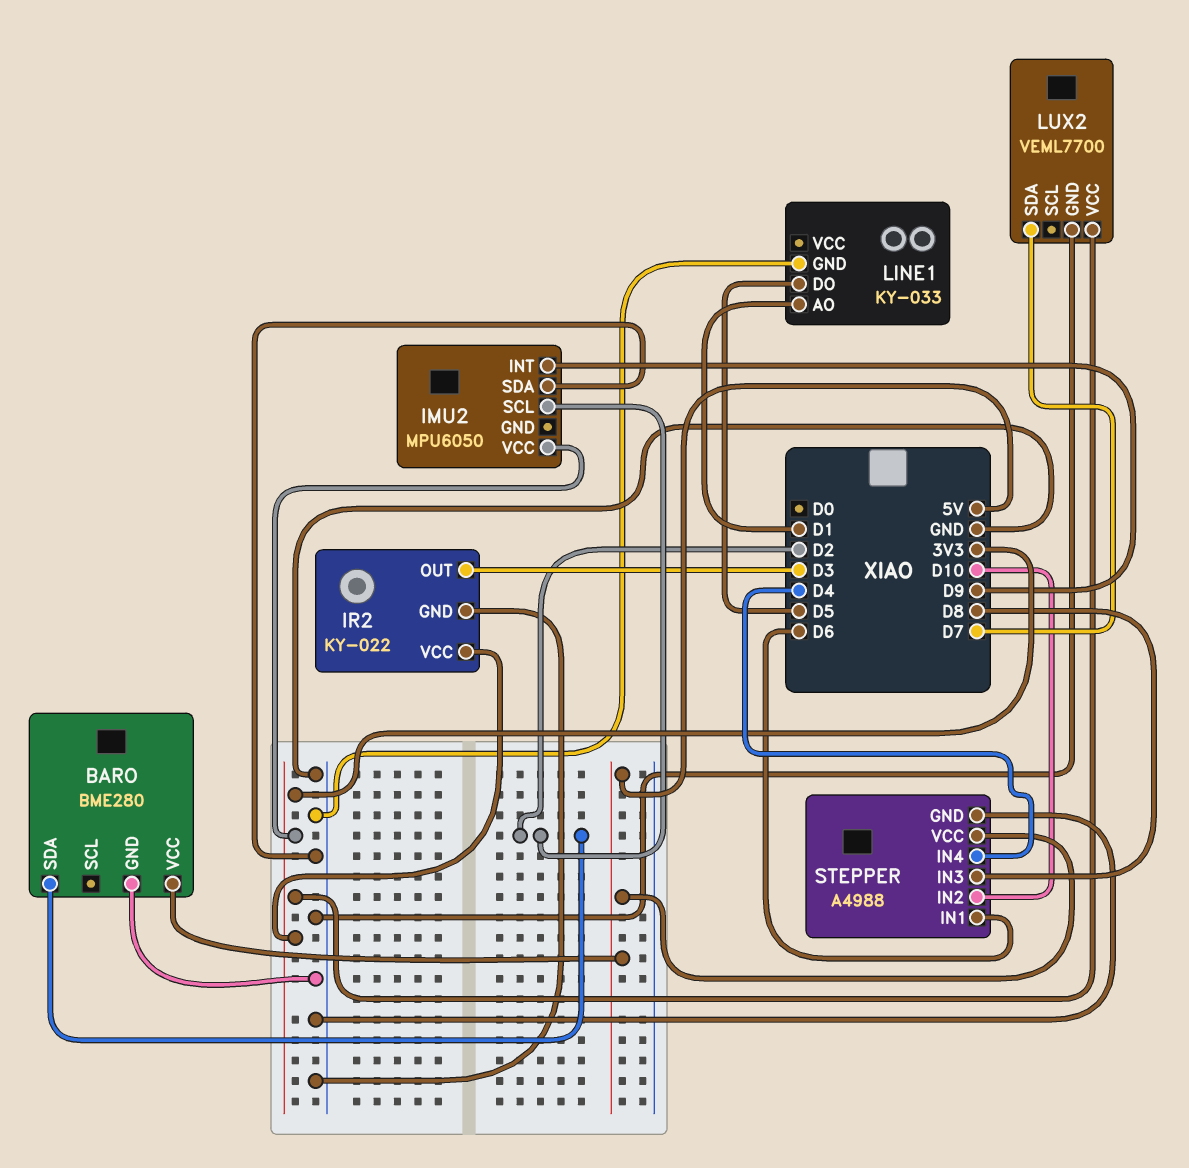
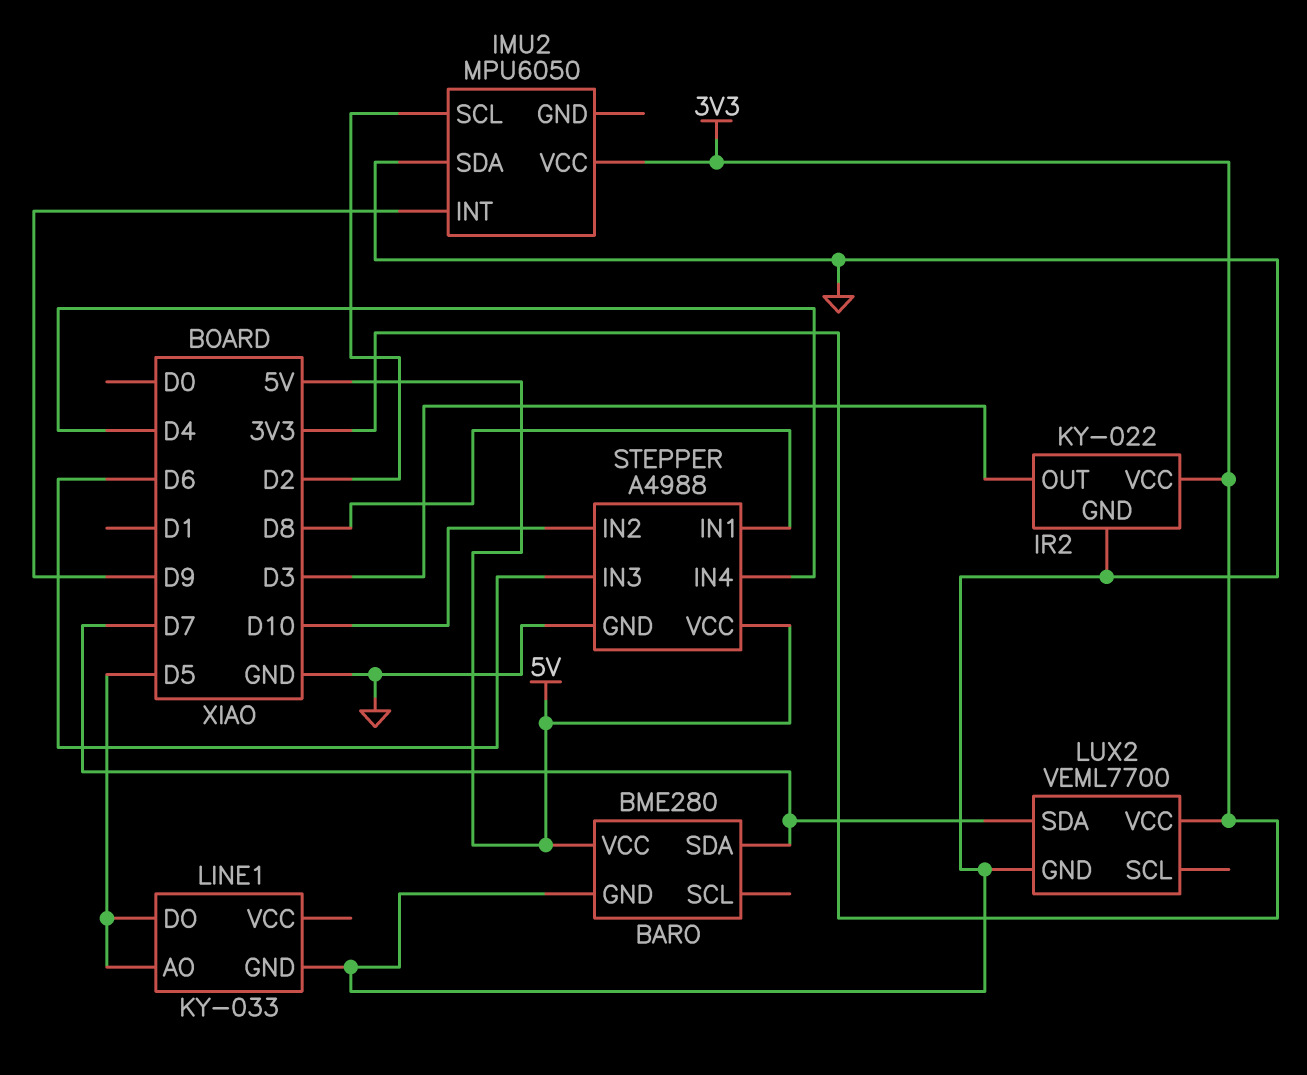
BARO pin SDA: D2 -> D7
LINE1 pin AO: D1 -> D5
STEPPER pin IN1: D6 -> D8
STEPPER pin IN3: D8 -> D6

